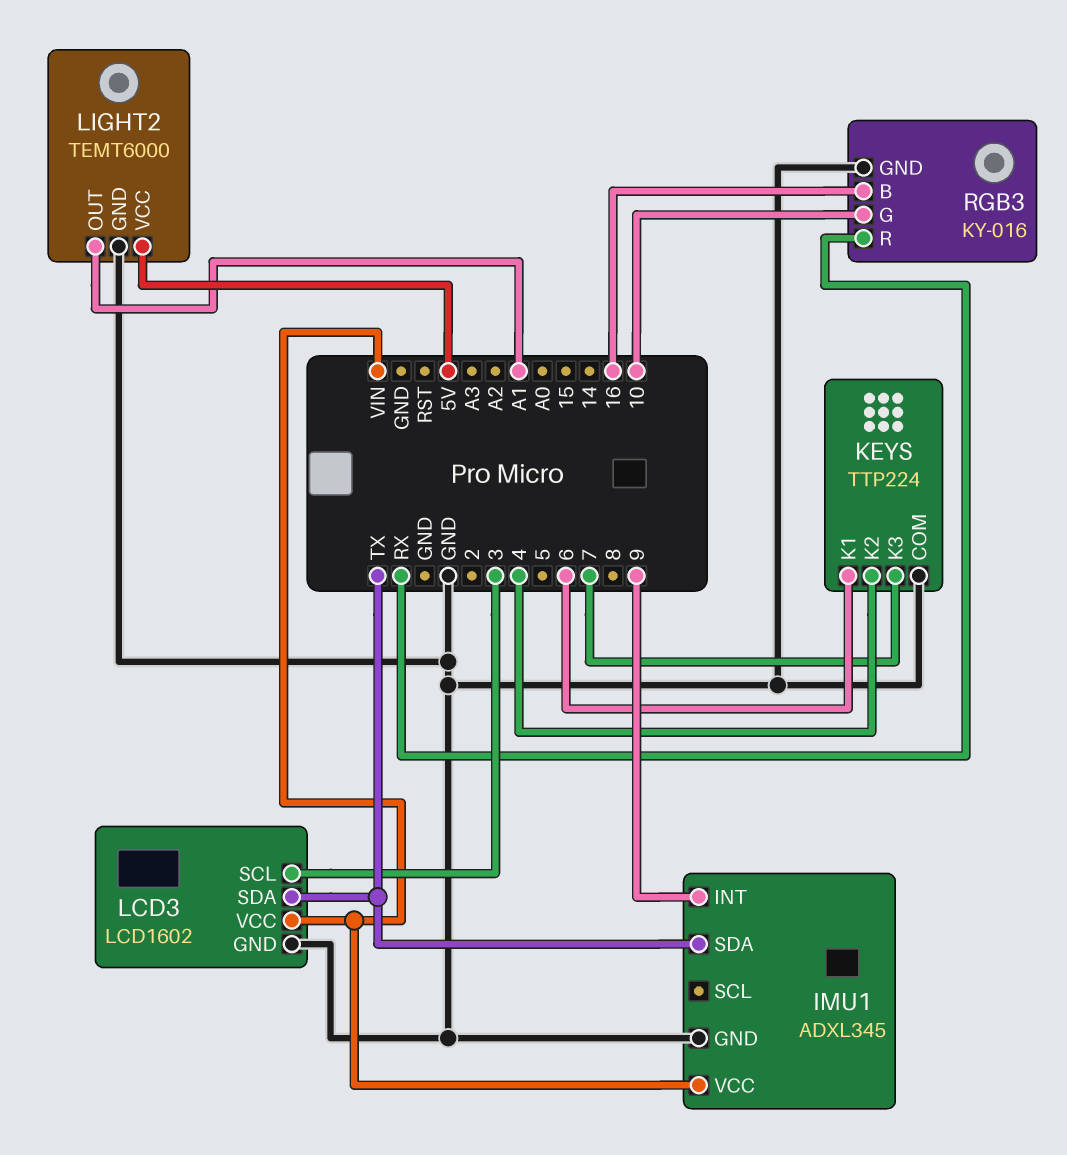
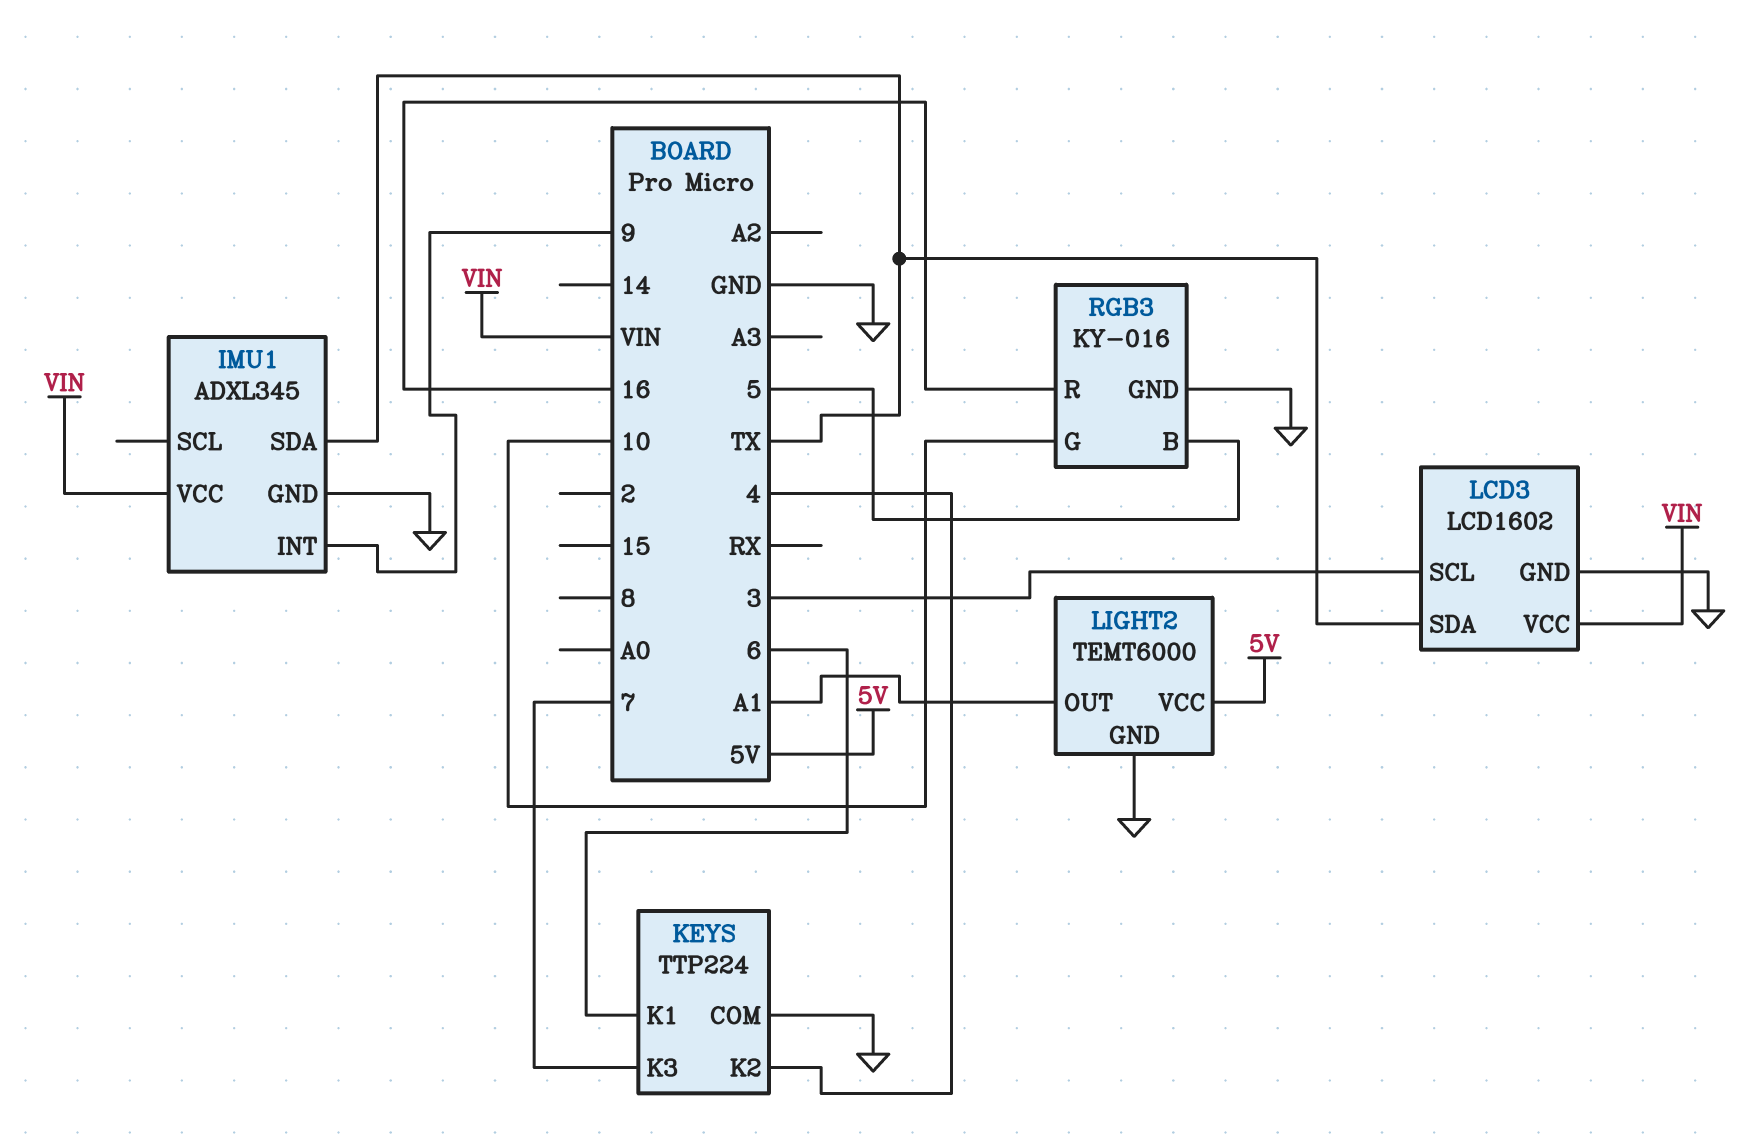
RGB3 pin B: 16 -> 5
RGB3 pin R: RX -> 16

